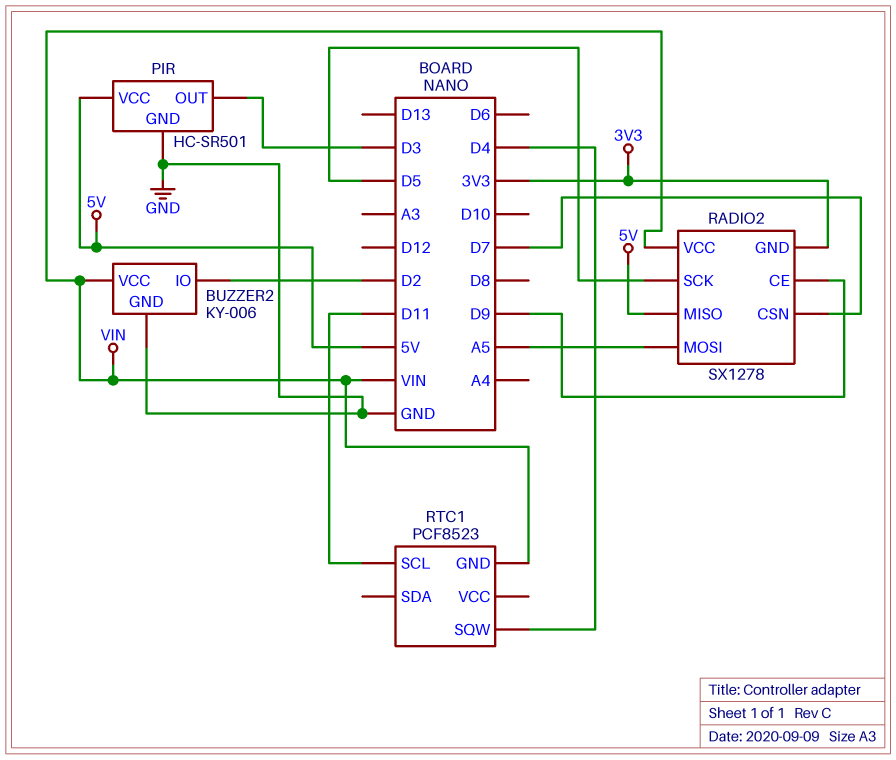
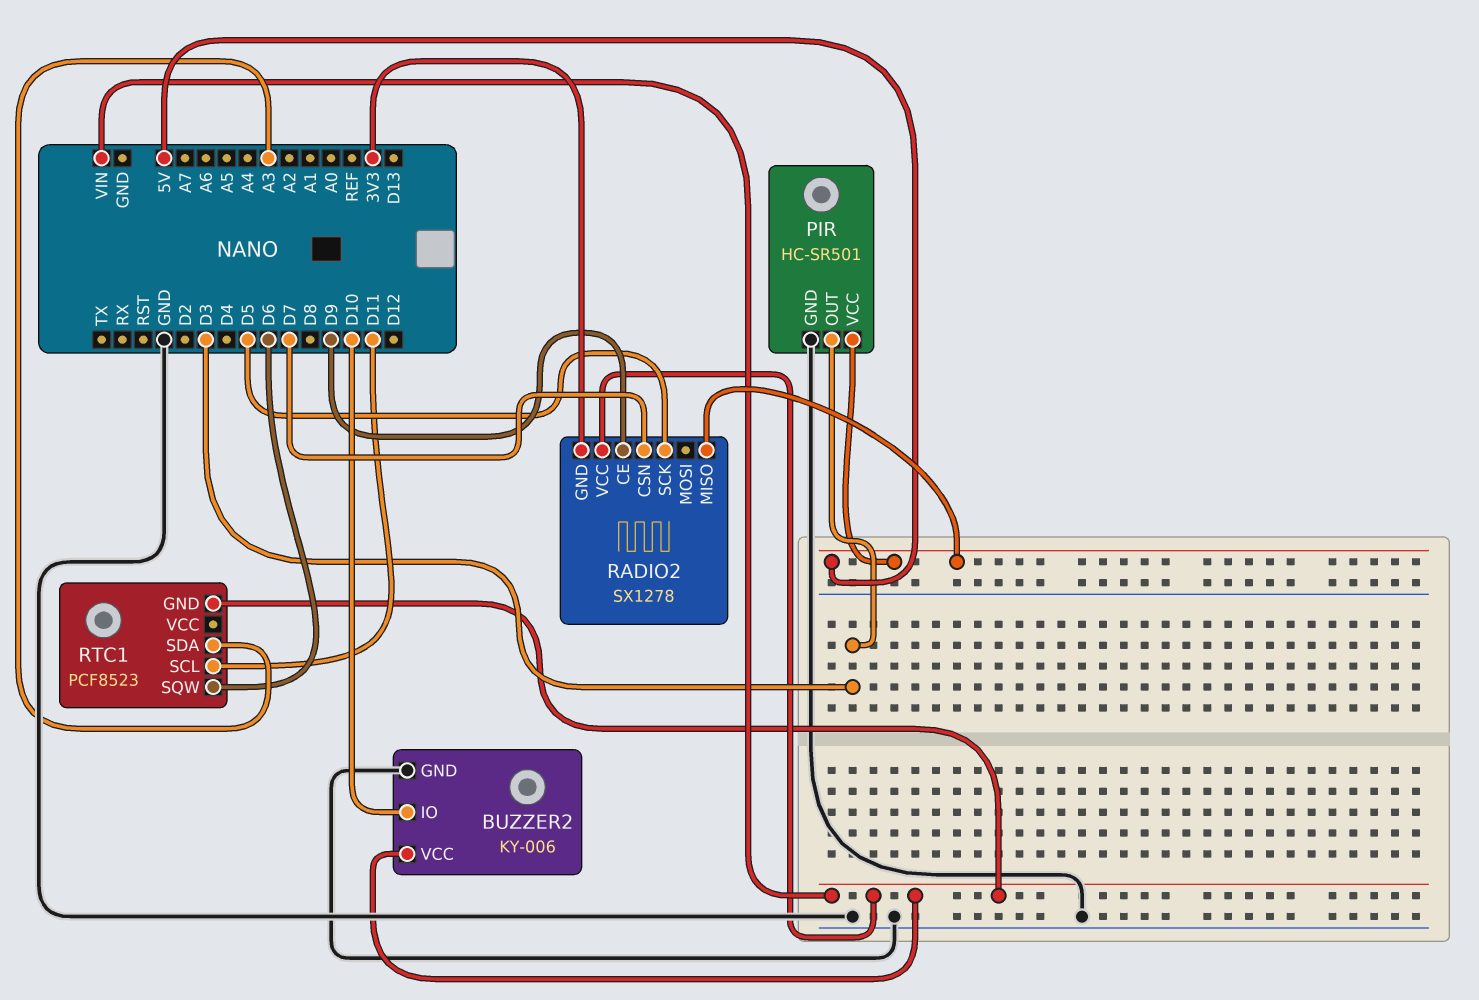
BUZZER2 pin IO: D2 -> D10
RADIO2 pin MOSI: A5 -> none
RTC1 pin SDA: none -> A3
RTC1 pin SQW: D4 -> D6

